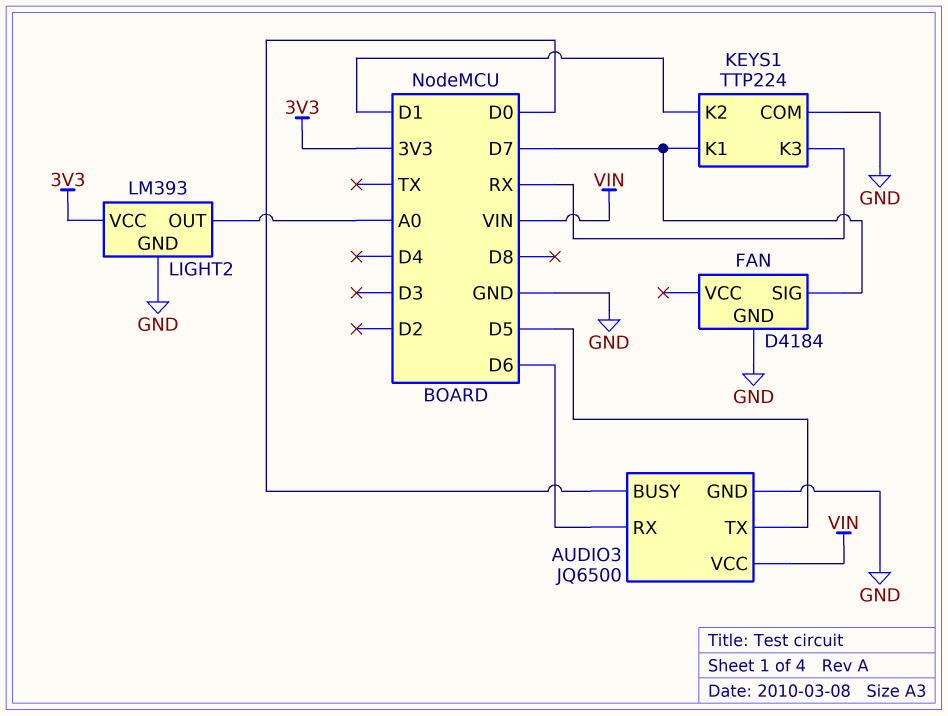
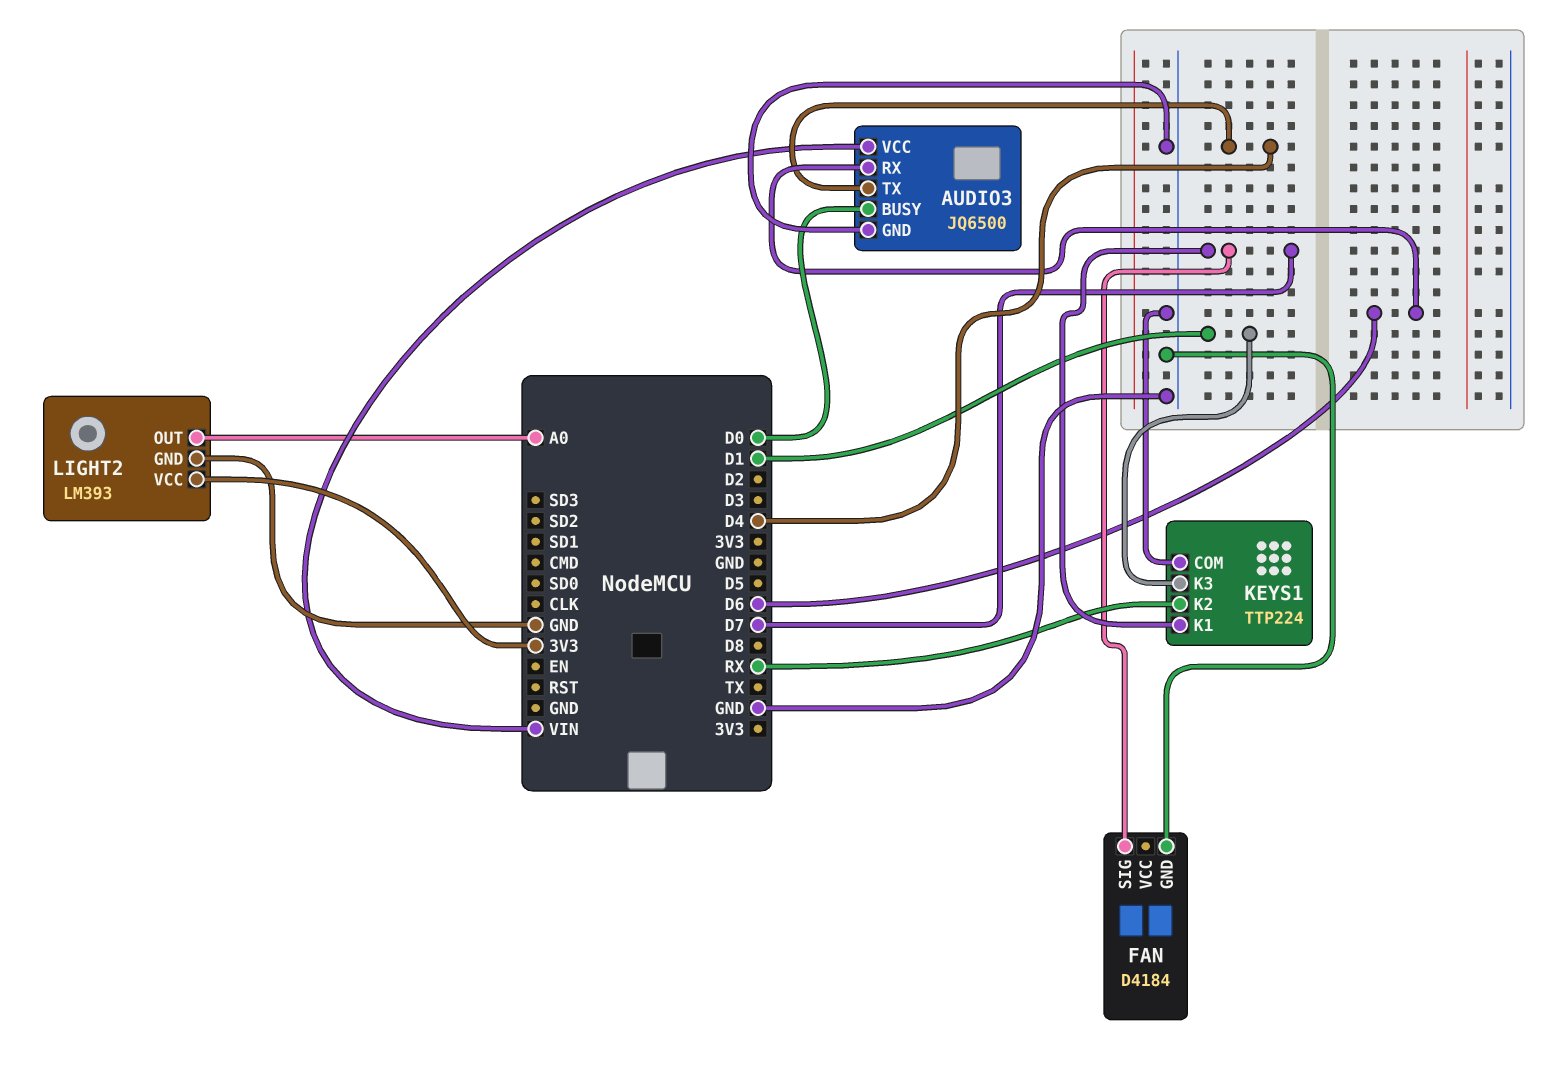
AUDIO3 pin TX: D5 -> D4
KEYS1 pin K2: D1 -> RX
KEYS1 pin K3: RX -> D1

